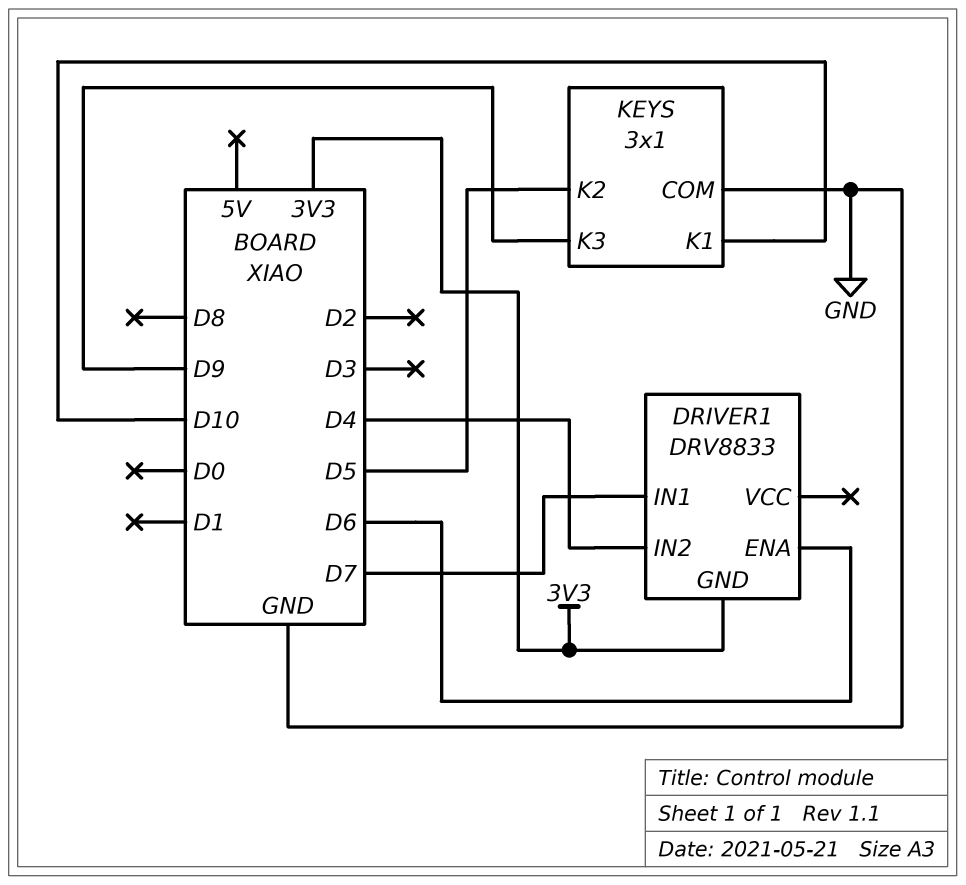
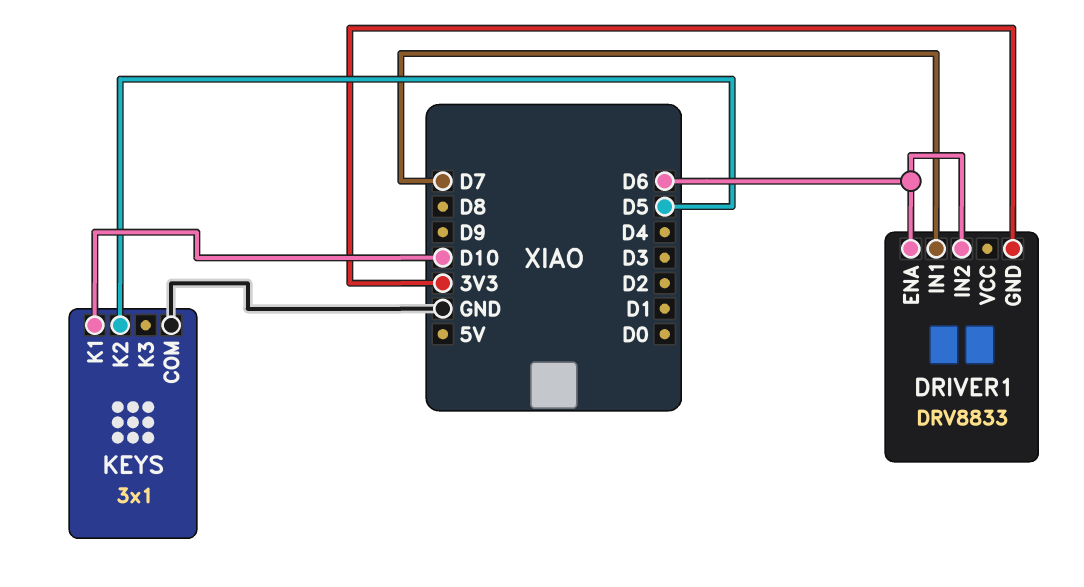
DRIVER1 pin IN2: D4 -> D6
KEYS pin K3: D9 -> none

